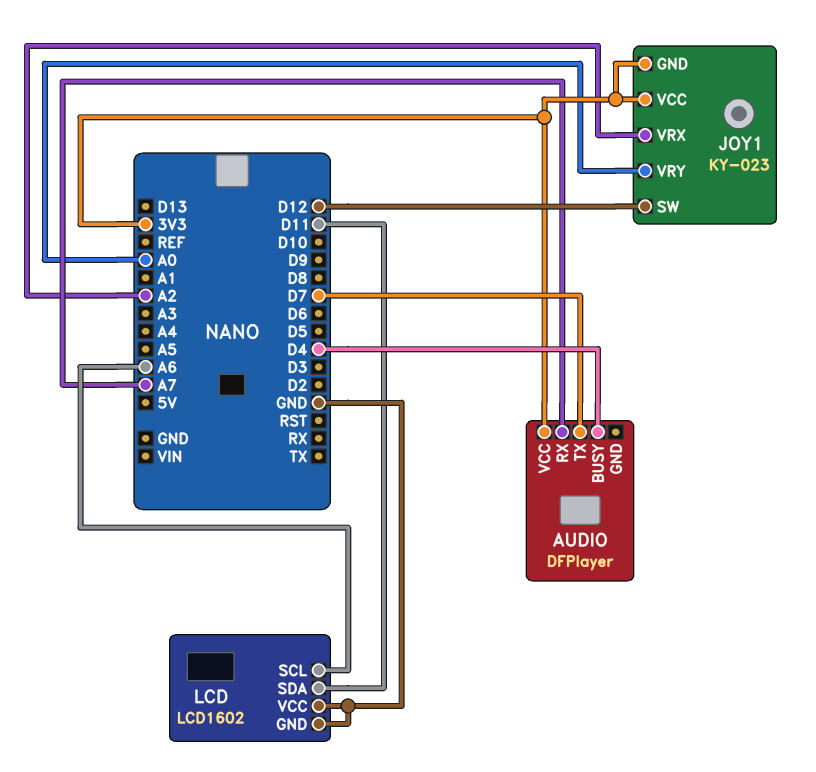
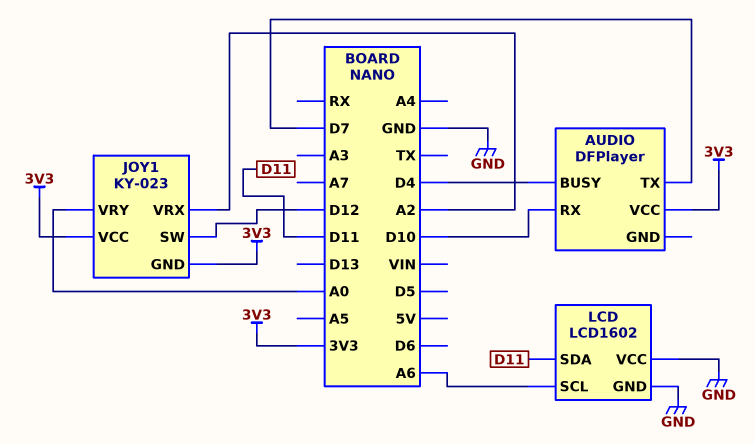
AUDIO pin RX: A7 -> D10

